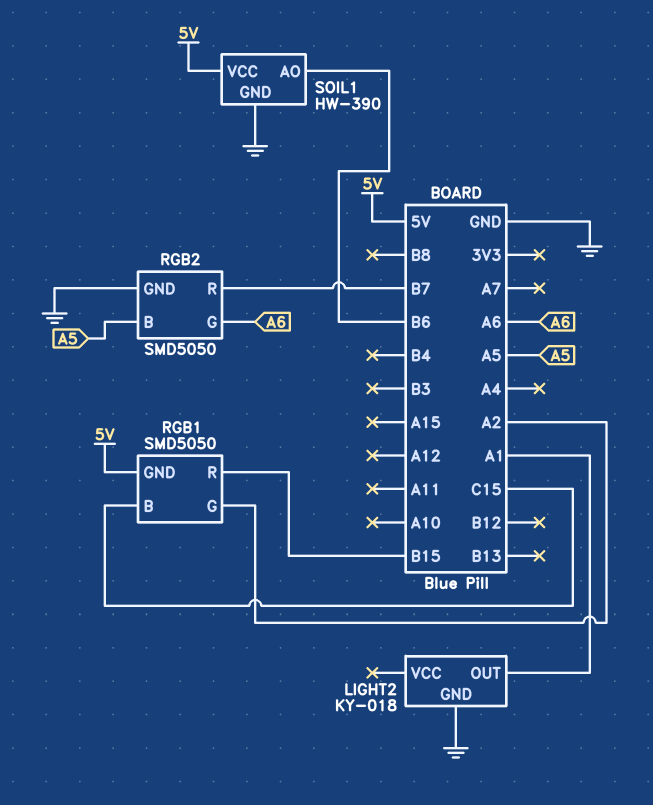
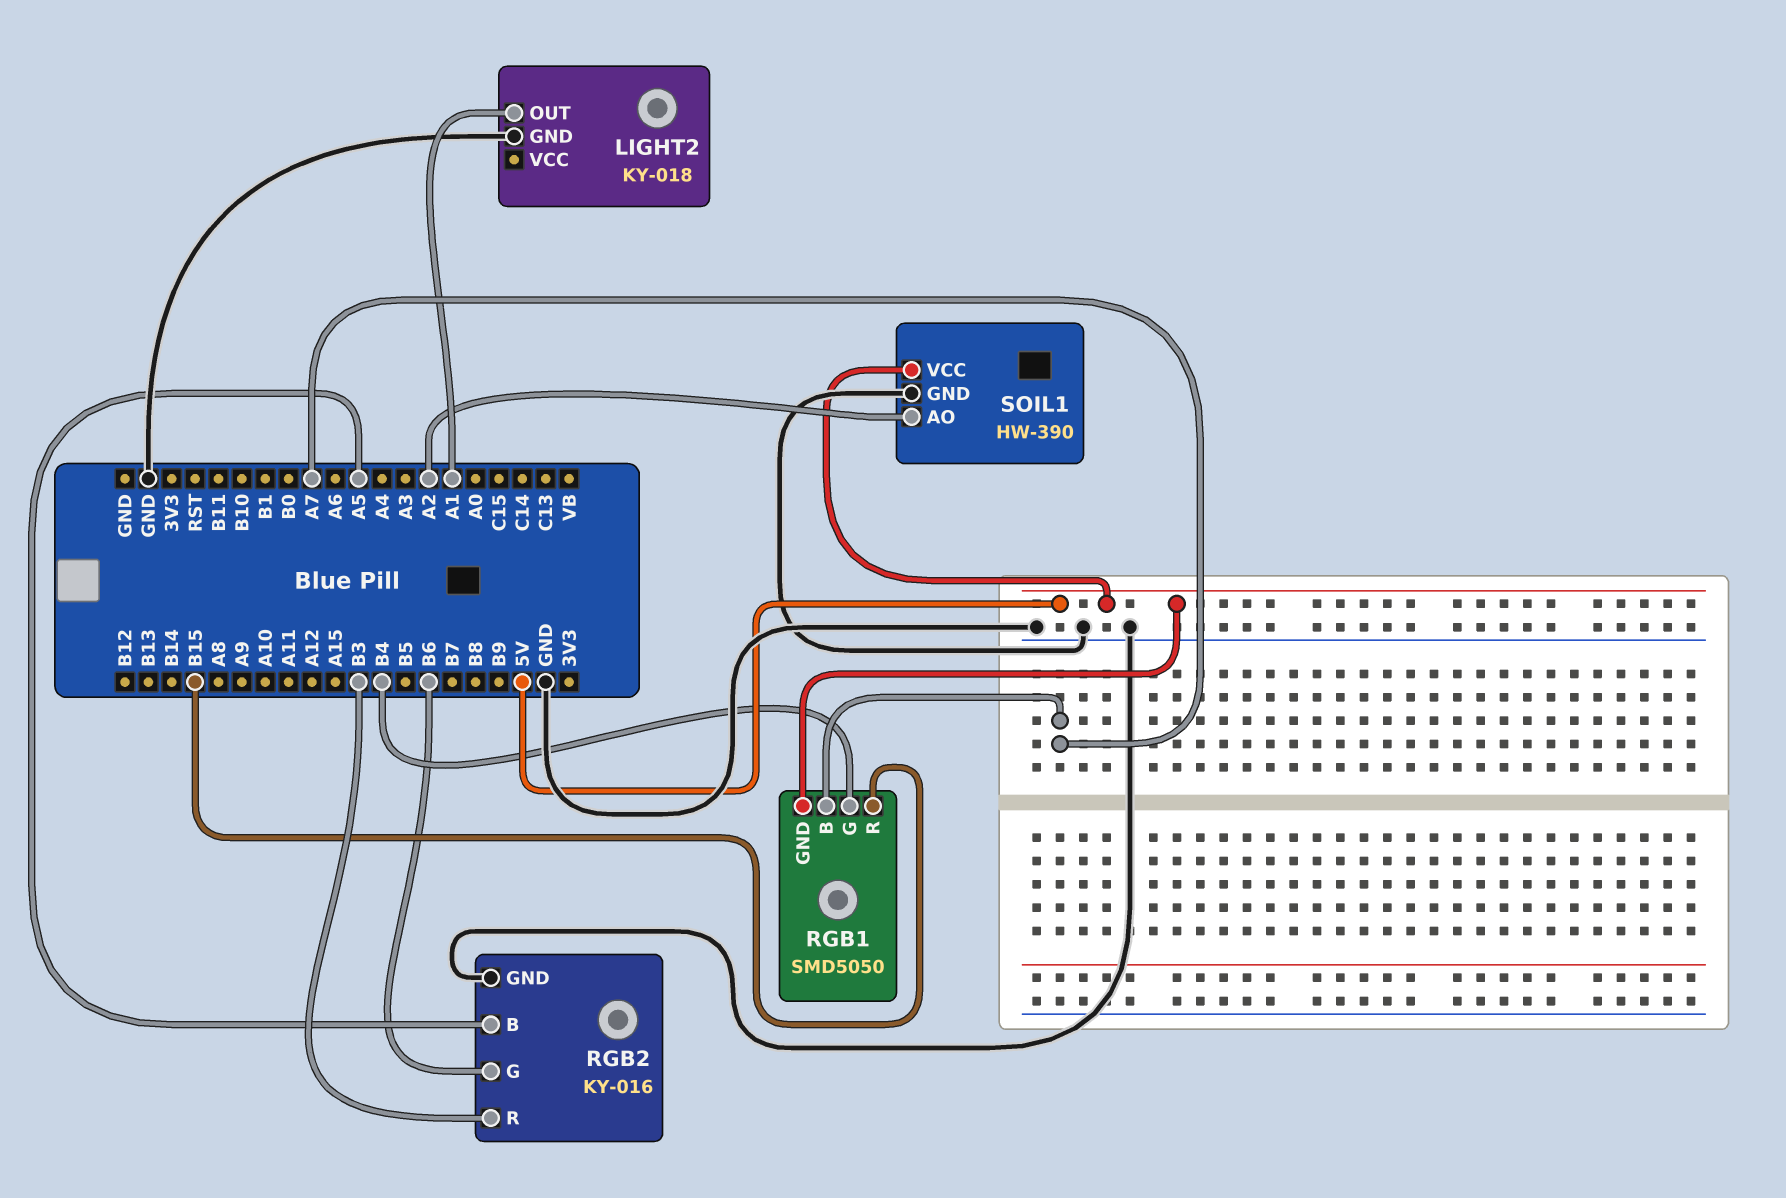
RGB1 pin B: C15 -> A7
RGB1 pin G: A2 -> B4
RGB2: SMD5050 -> KY-016
RGB2 pin G: A6 -> B6
RGB2 pin R: B7 -> B3
SOIL1 pin AO: B6 -> A2

